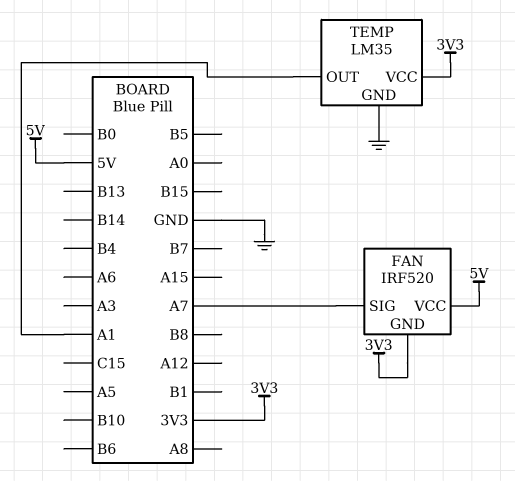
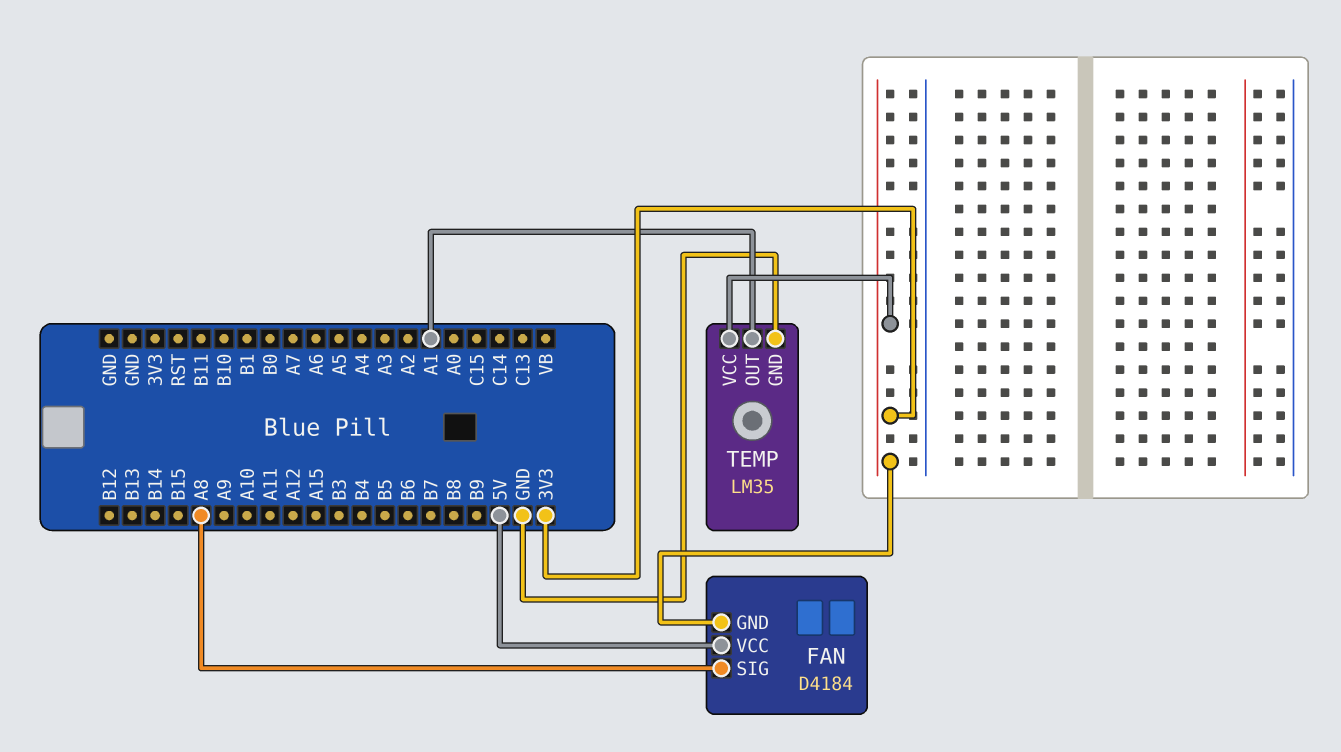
FAN: IRF520 -> D4184
FAN pin SIG: A7 -> A8

